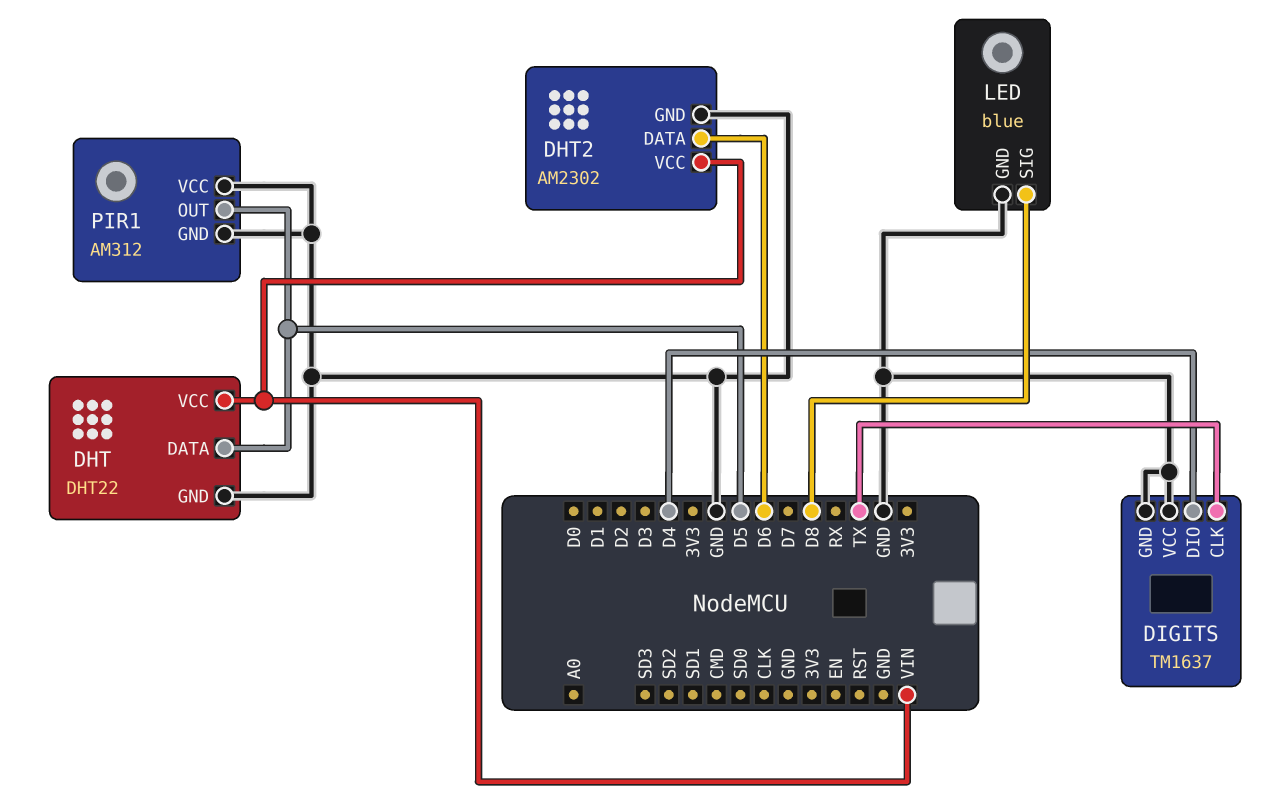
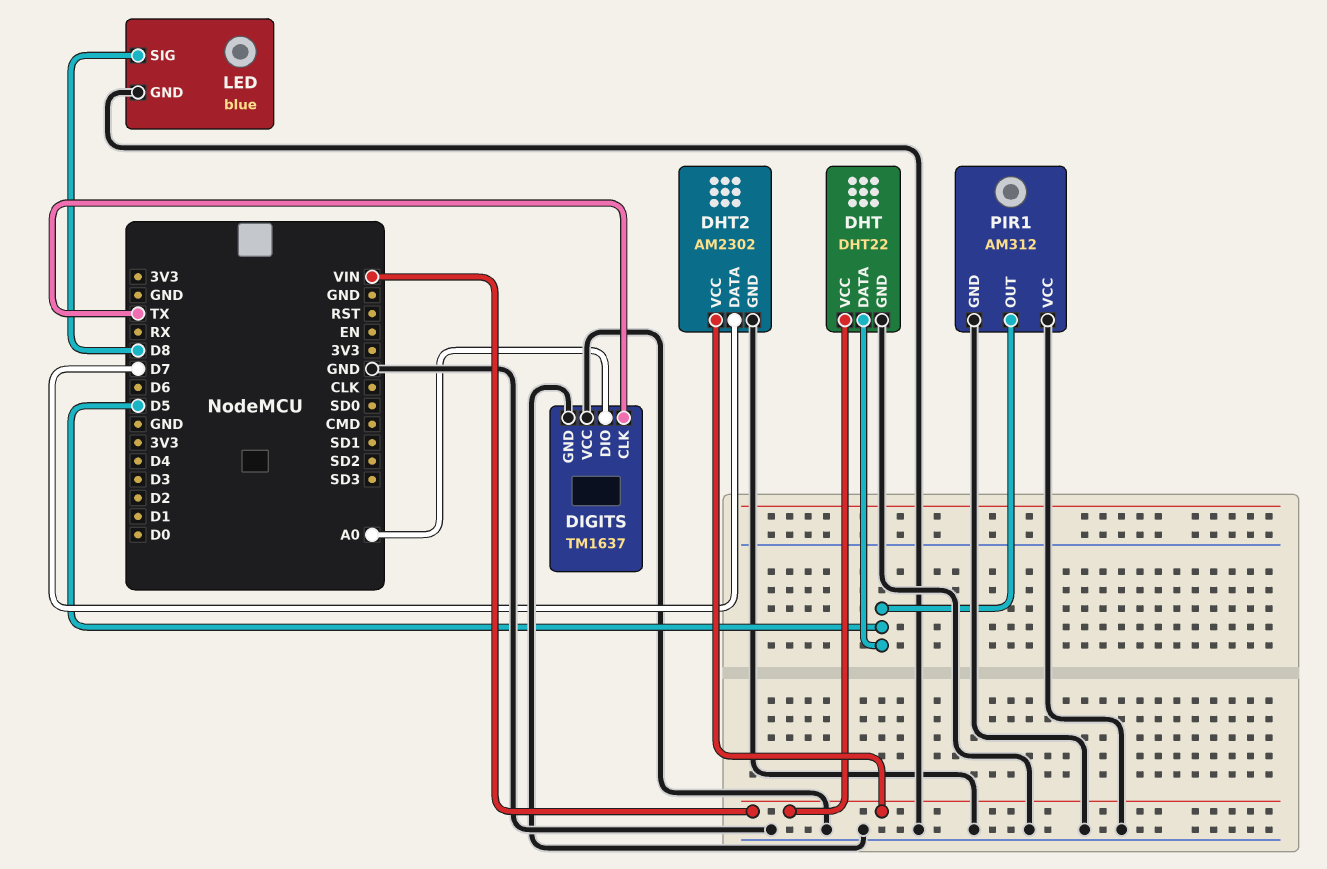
DHT2 pin DATA: D6 -> D7
DIGITS pin DIO: D4 -> A0

